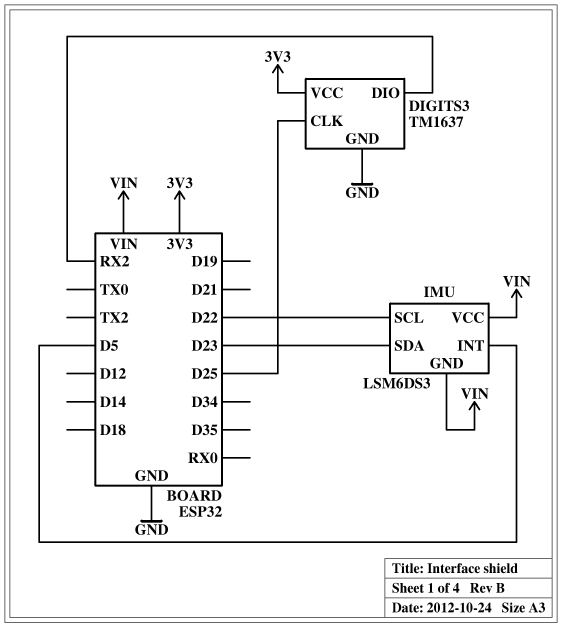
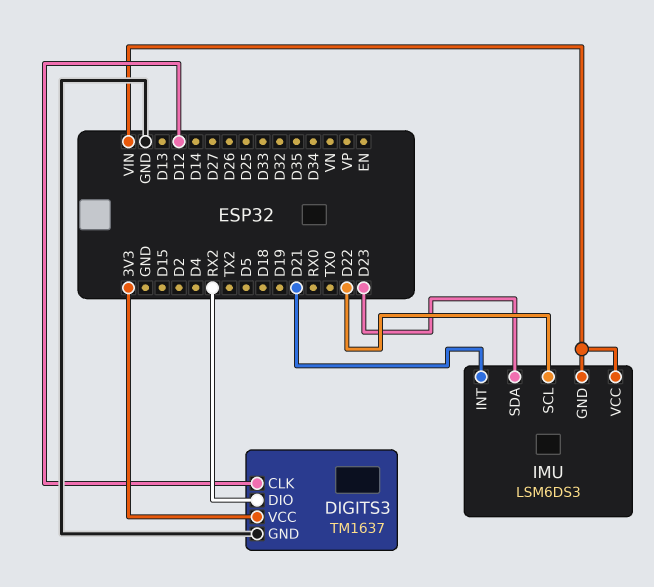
DIGITS3 pin CLK: D25 -> D12
IMU pin INT: D5 -> D21

